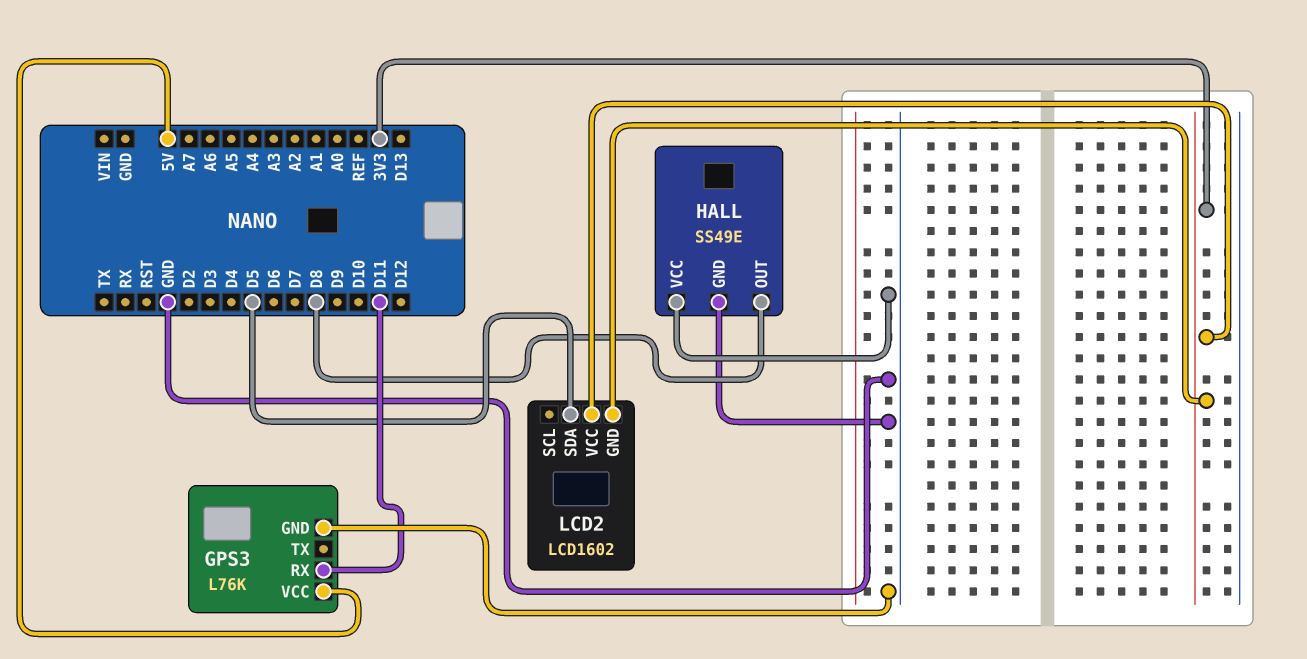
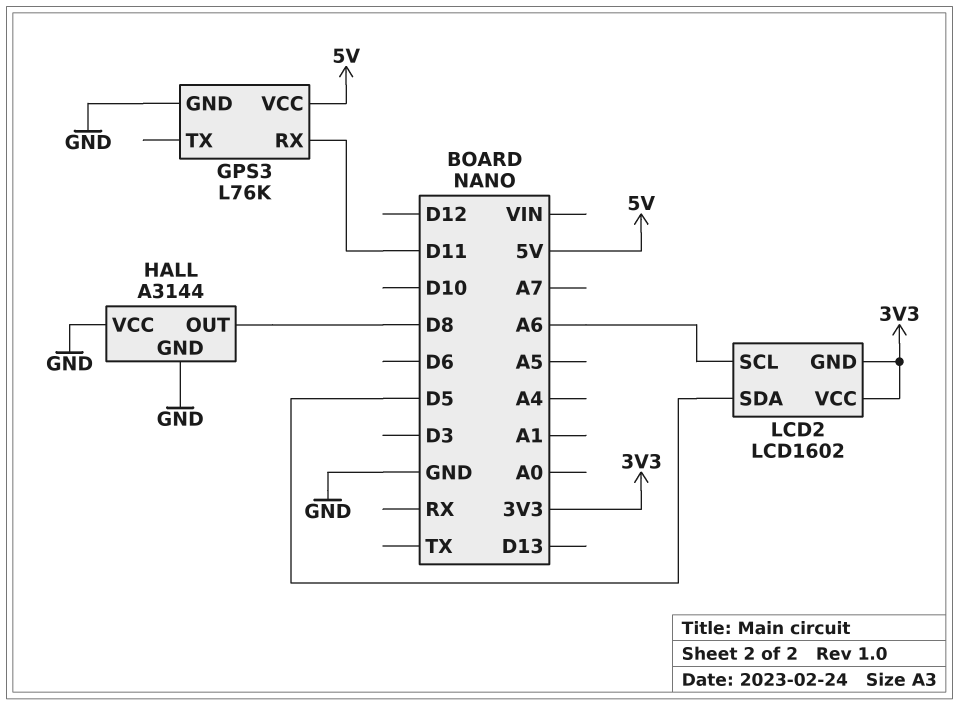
HALL: SS49E -> A3144
LCD2 pin SCL: none -> A6

